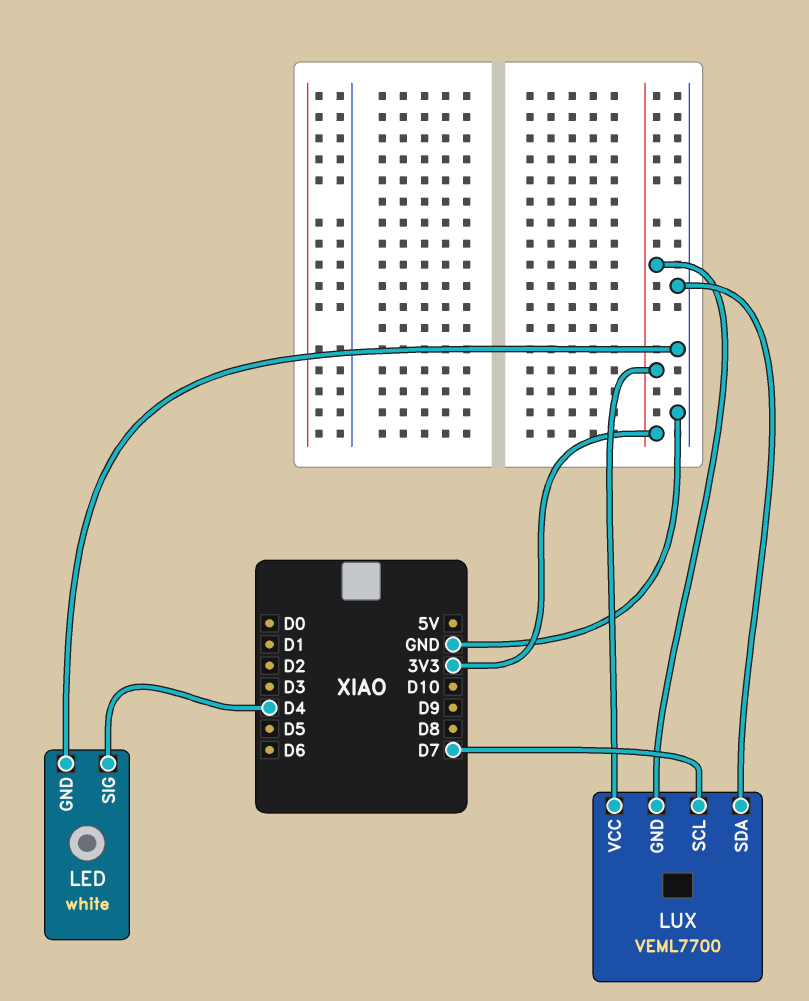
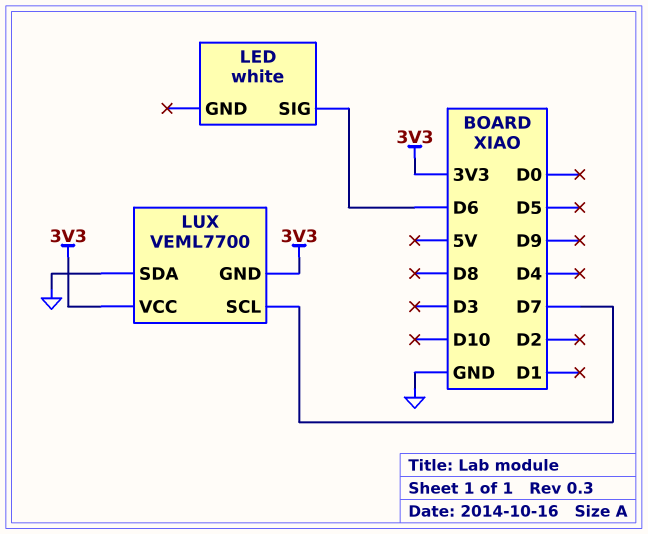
LED pin GND: GND -> none
LED pin SIG: D4 -> D6

